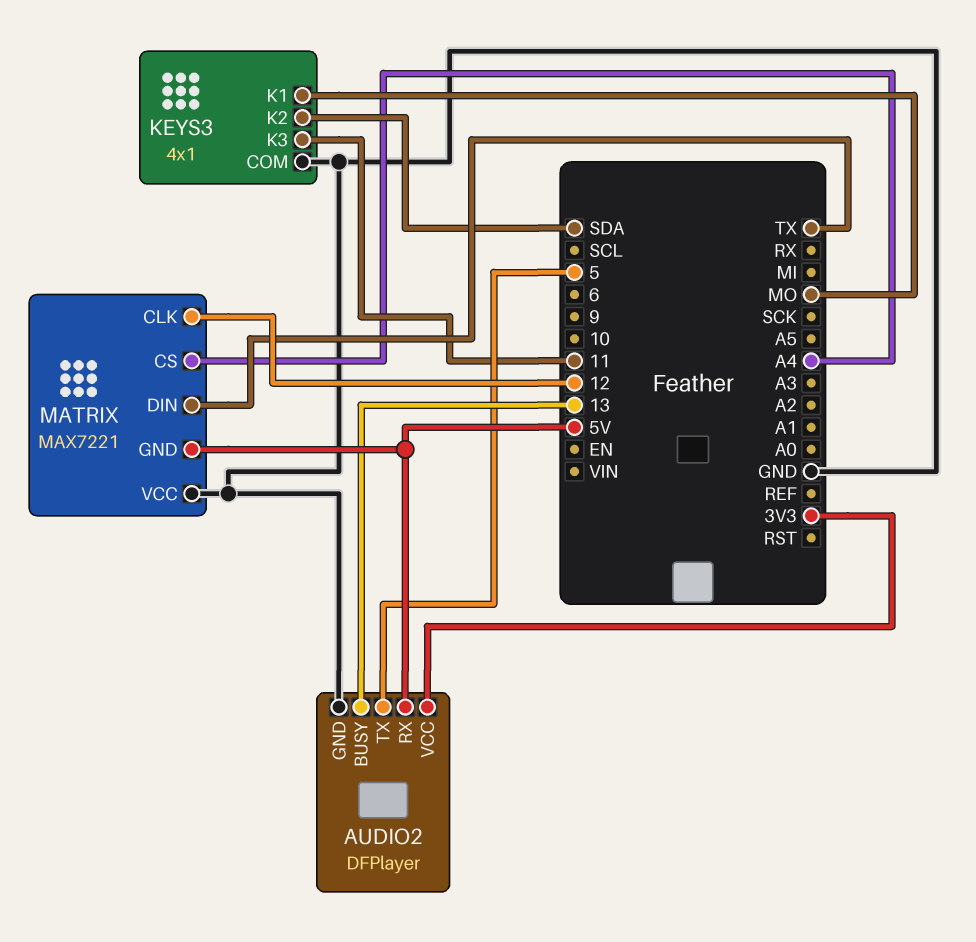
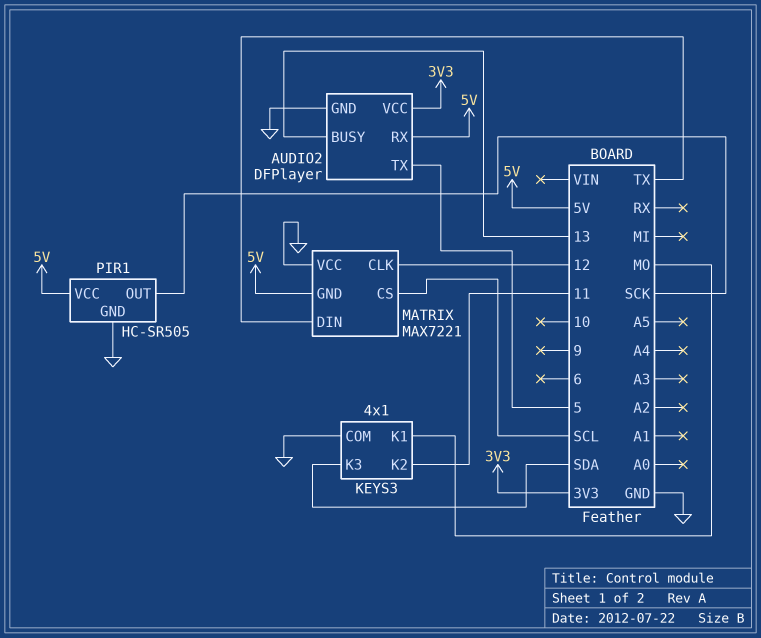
KEYS3 pin K2: SDA -> 11
KEYS3 pin K3: 11 -> SDA
MATRIX pin CS: A4 -> SCL
PIR1: none -> HC-SR505
PIR1 pin GND: none -> GND
PIR1 pin OUT: none -> SCK
PIR1 pin VCC: none -> 5V

